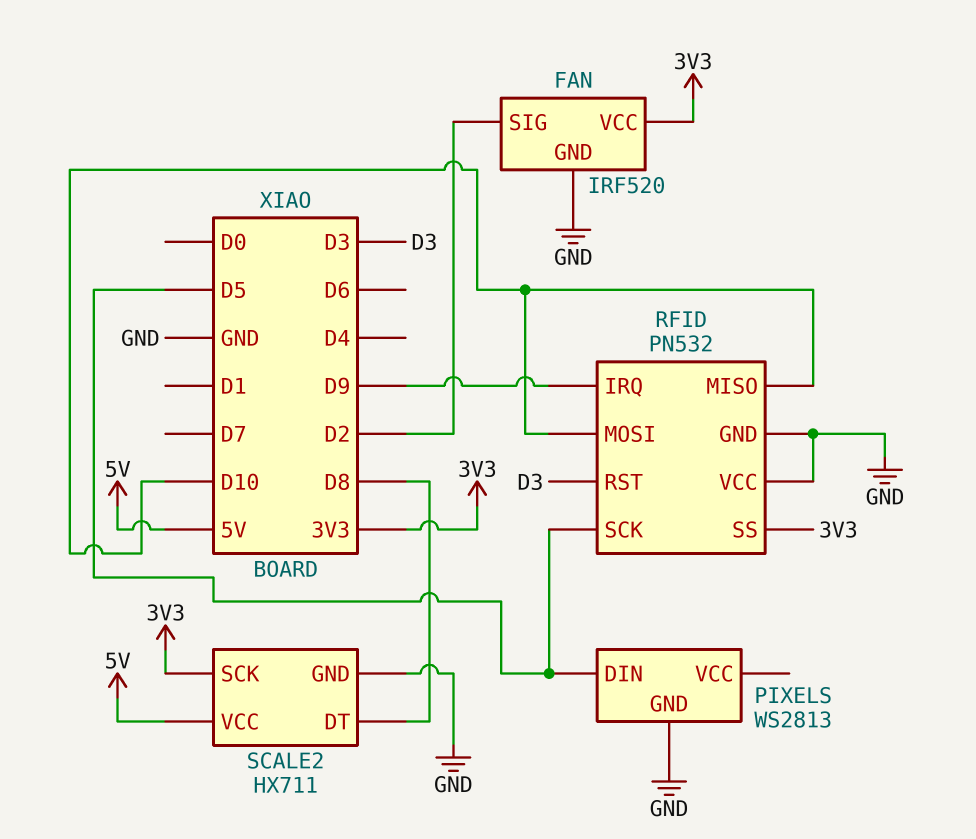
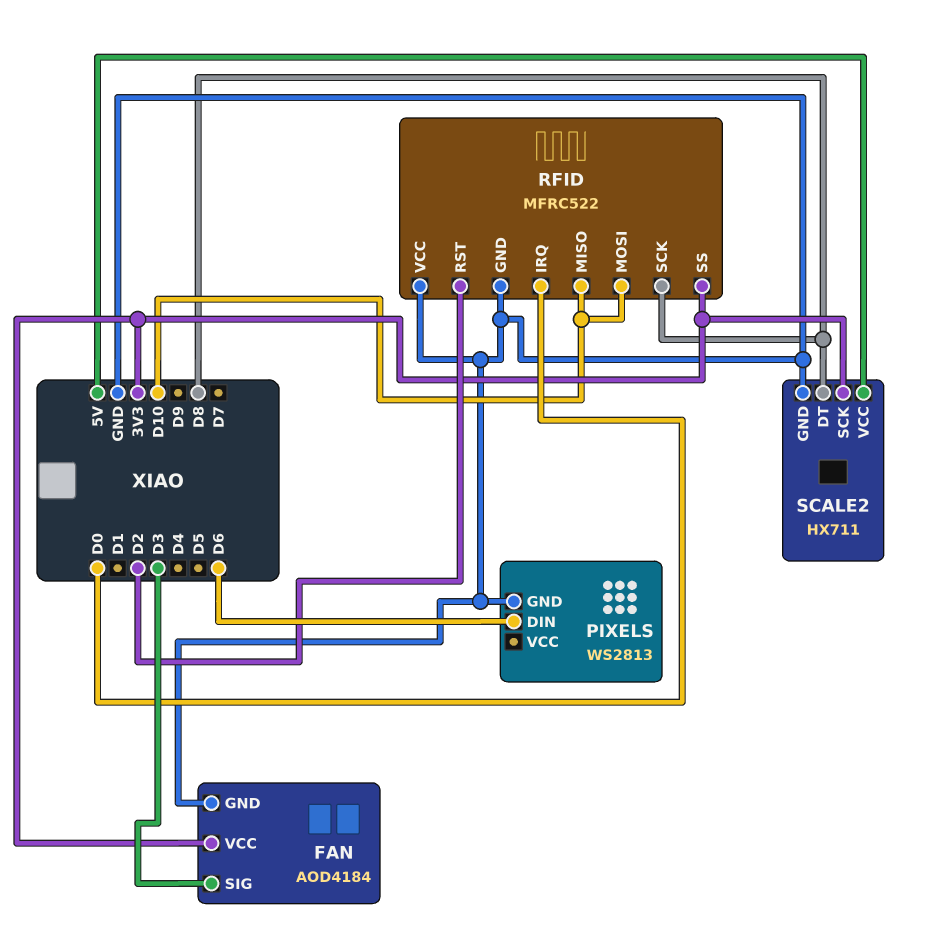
FAN: IRF520 -> AOD4184
FAN pin SIG: D2 -> D3
PIXELS pin DIN: D5 -> D6
RFID: PN532 -> MFRC522
RFID pin IRQ: D9 -> D0
RFID pin RST: D3 -> D2
RFID pin SCK: D5 -> D8

